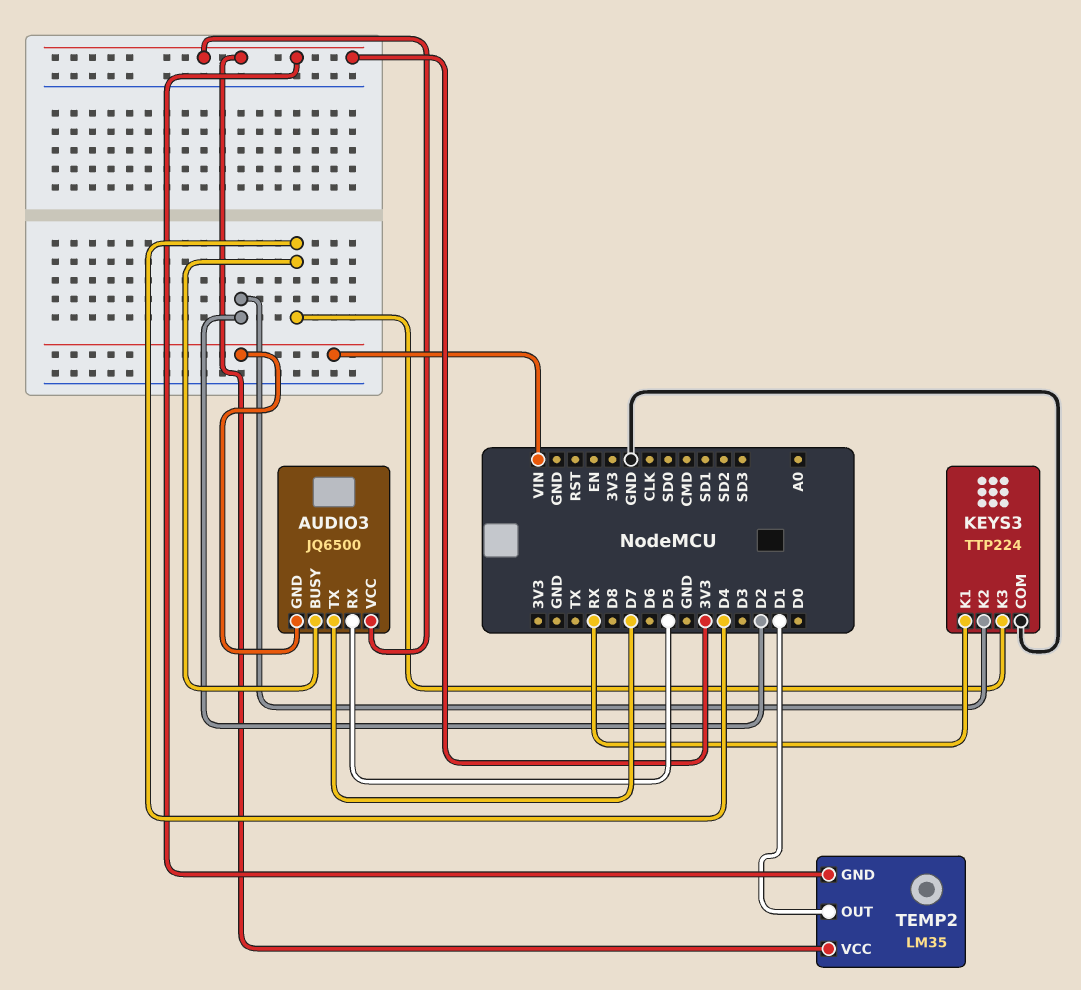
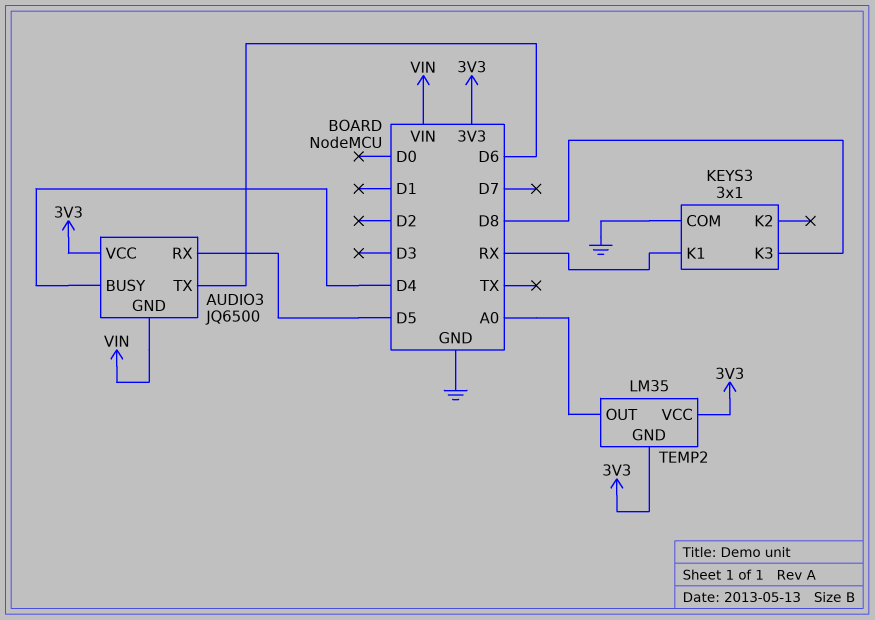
AUDIO3 pin TX: D7 -> D6
KEYS3: TTP224 -> 3x1
KEYS3 pin K2: D2 -> none
KEYS3 pin K3: D4 -> D8
TEMP2 pin OUT: D1 -> A0

